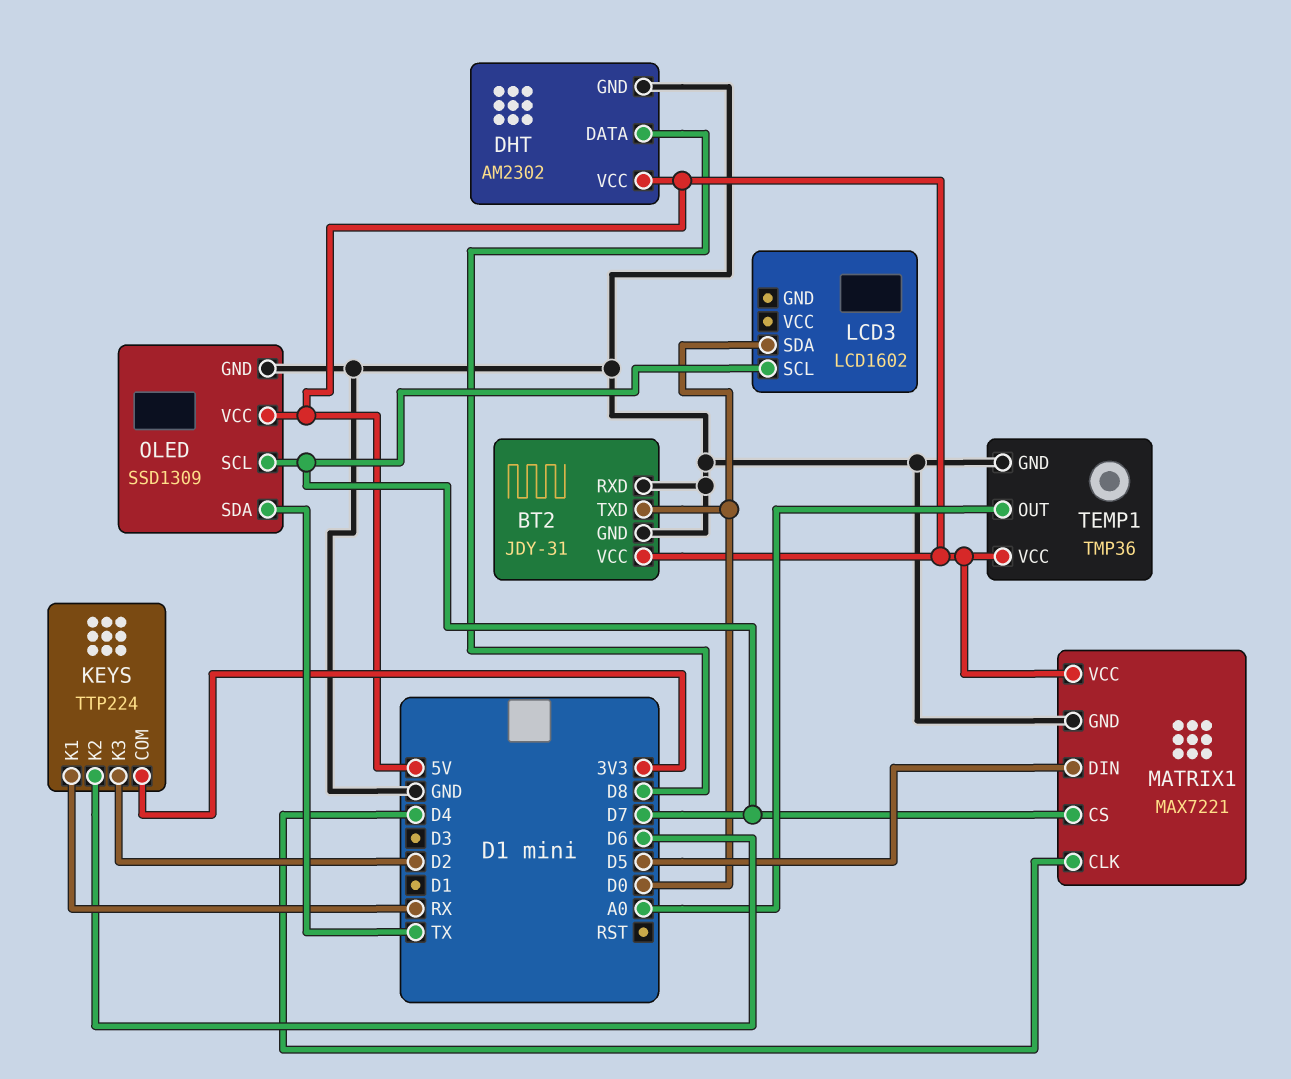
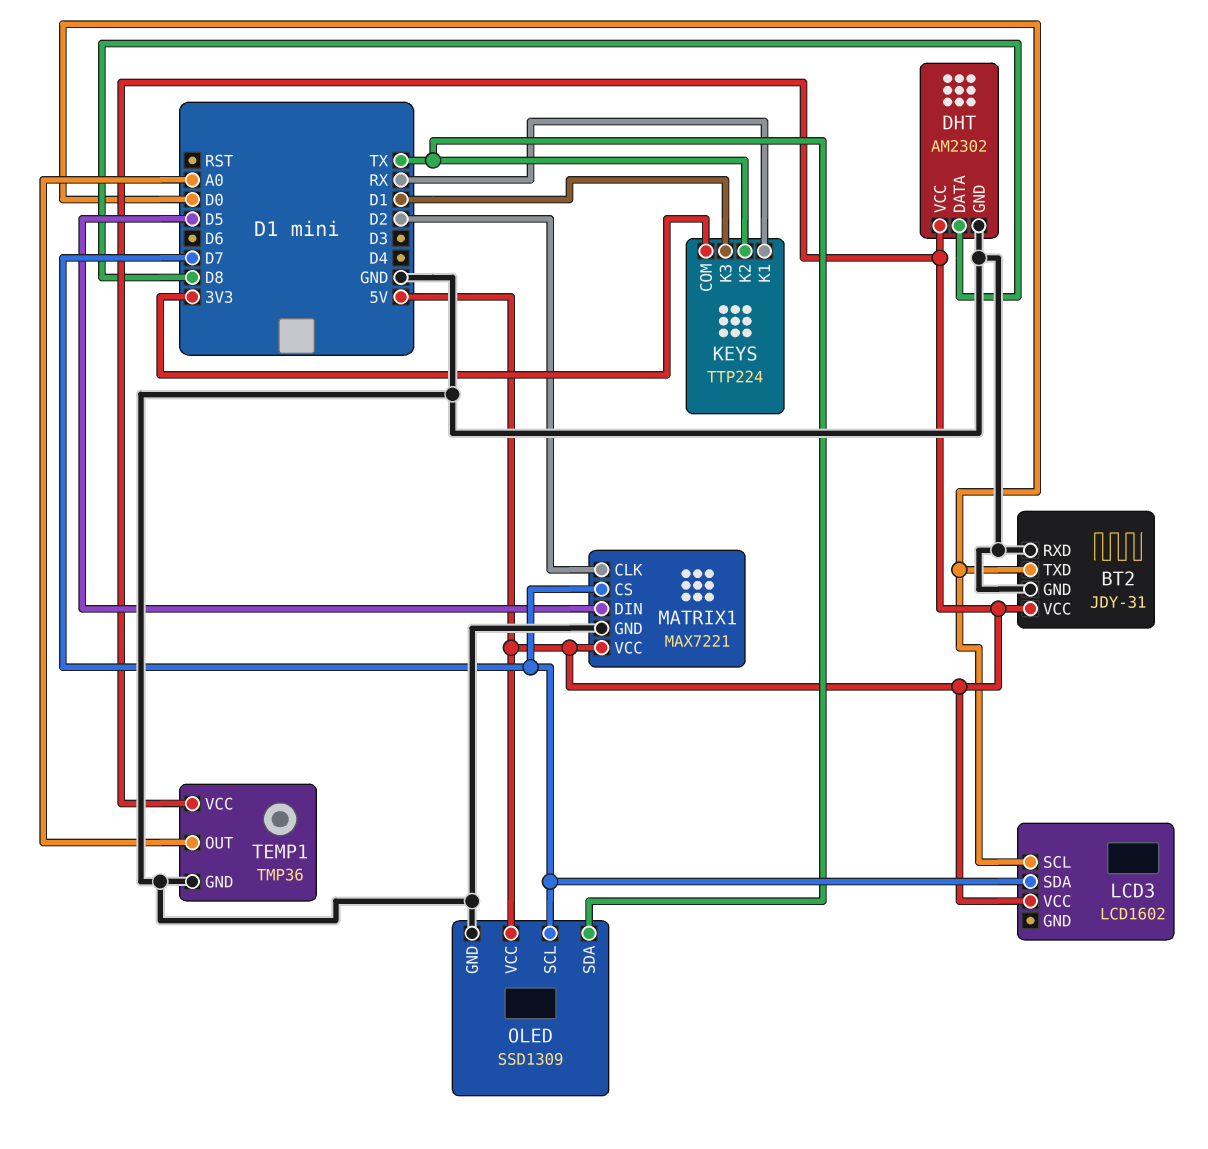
KEYS pin K2: D6 -> TX
KEYS pin K3: D2 -> D1
LCD3 pin SCL: D7 -> D0
LCD3 pin SDA: D0 -> D7
LCD3 pin VCC: none -> 5V
MATRIX1 pin CLK: D4 -> D2

